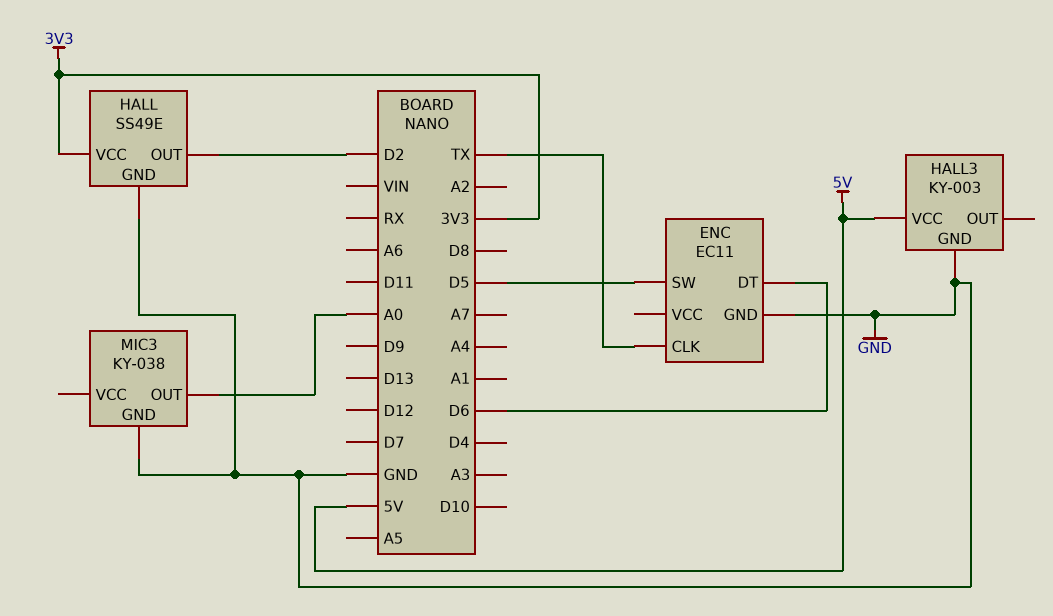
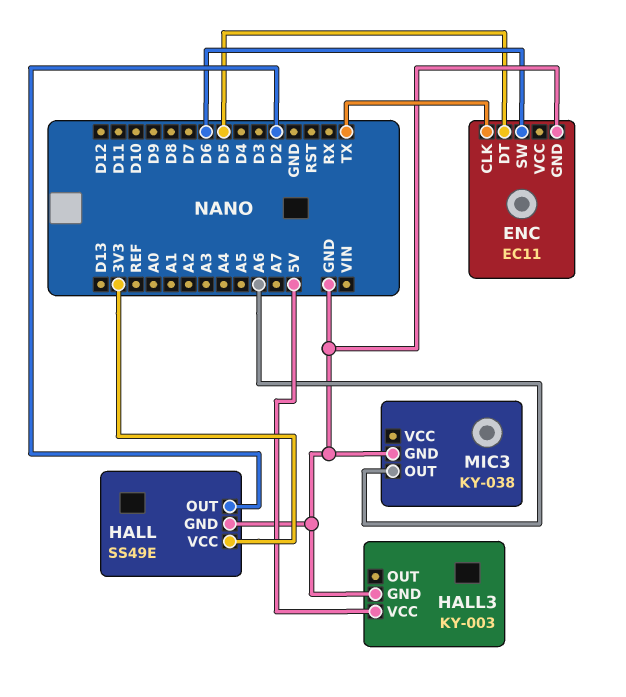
ENC pin DT: D6 -> D5
ENC pin SW: D5 -> D6
MIC3 pin OUT: A0 -> A6

